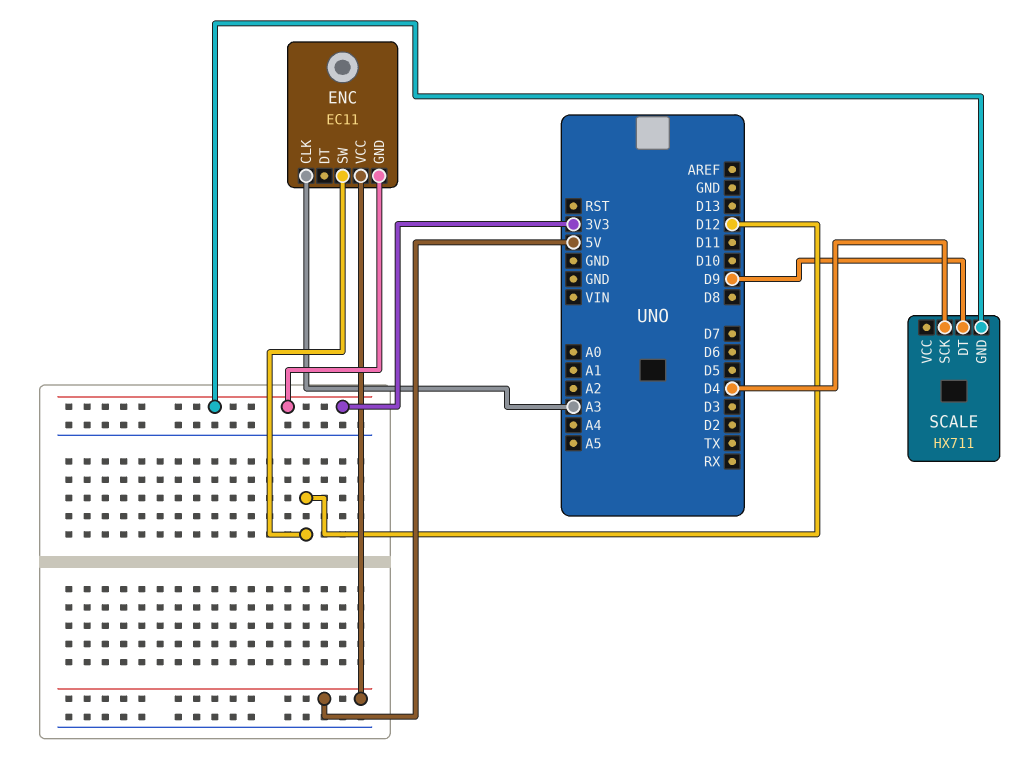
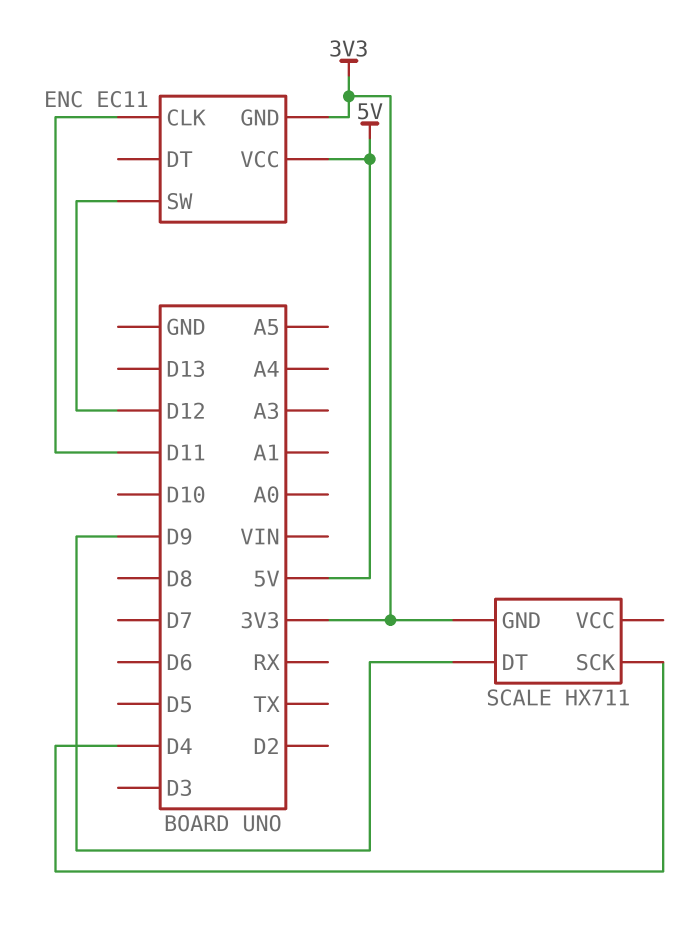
ENC pin CLK: A3 -> D11

